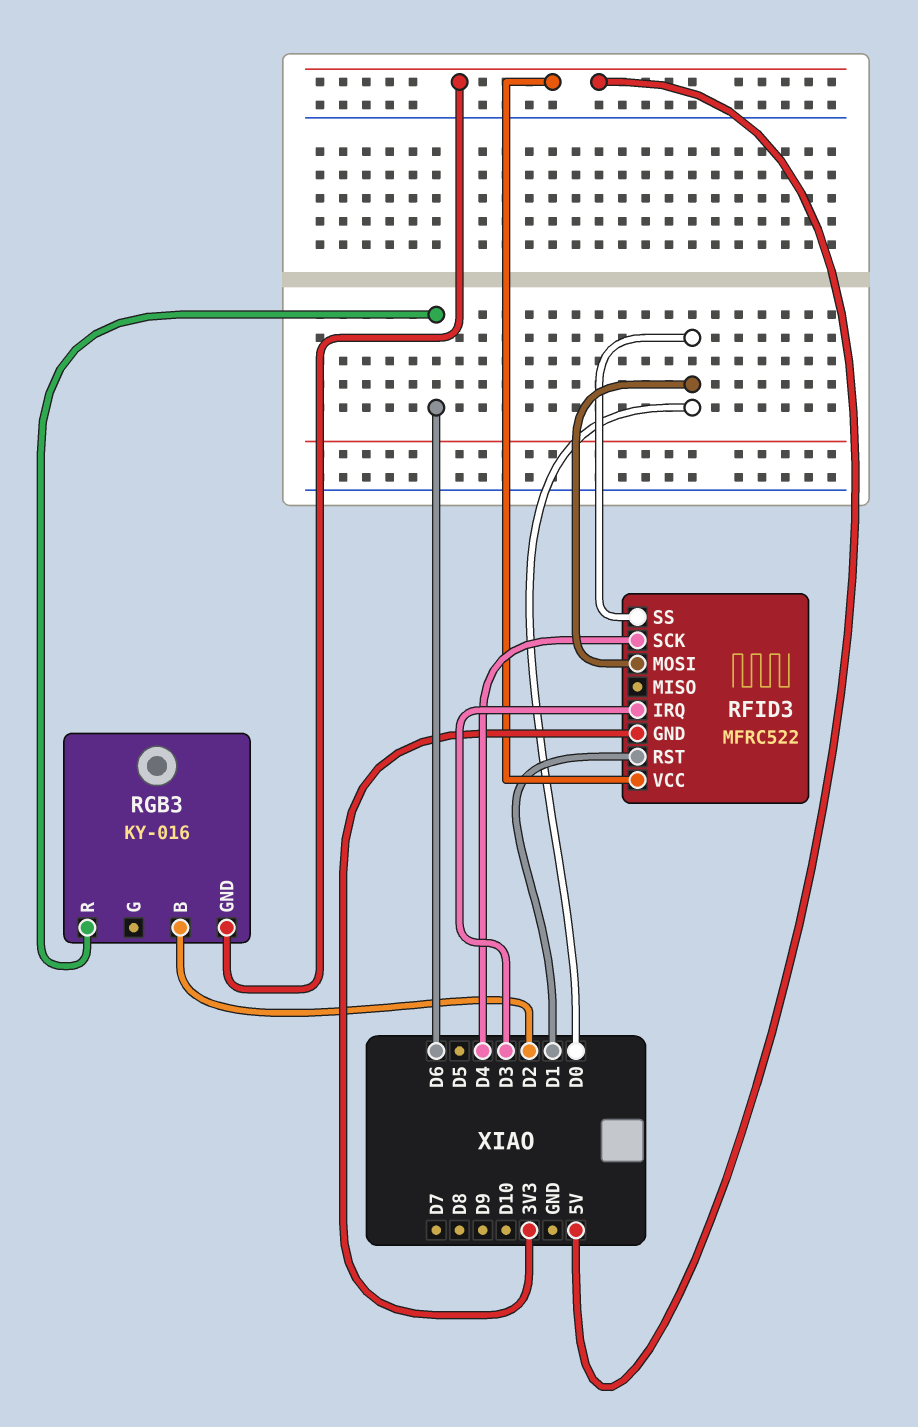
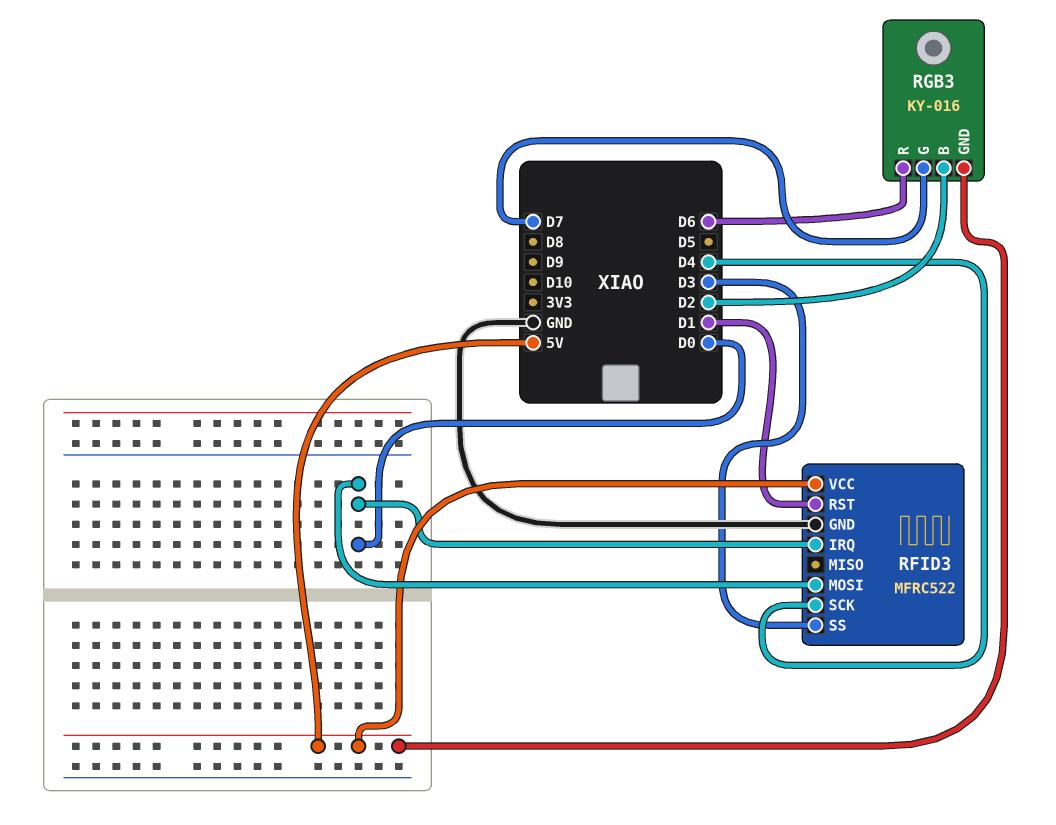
RFID3 pin GND: 3V3 -> GND
RFID3 pin IRQ: D3 -> D0
RFID3 pin SS: D0 -> D3
RGB3 pin G: none -> D7

